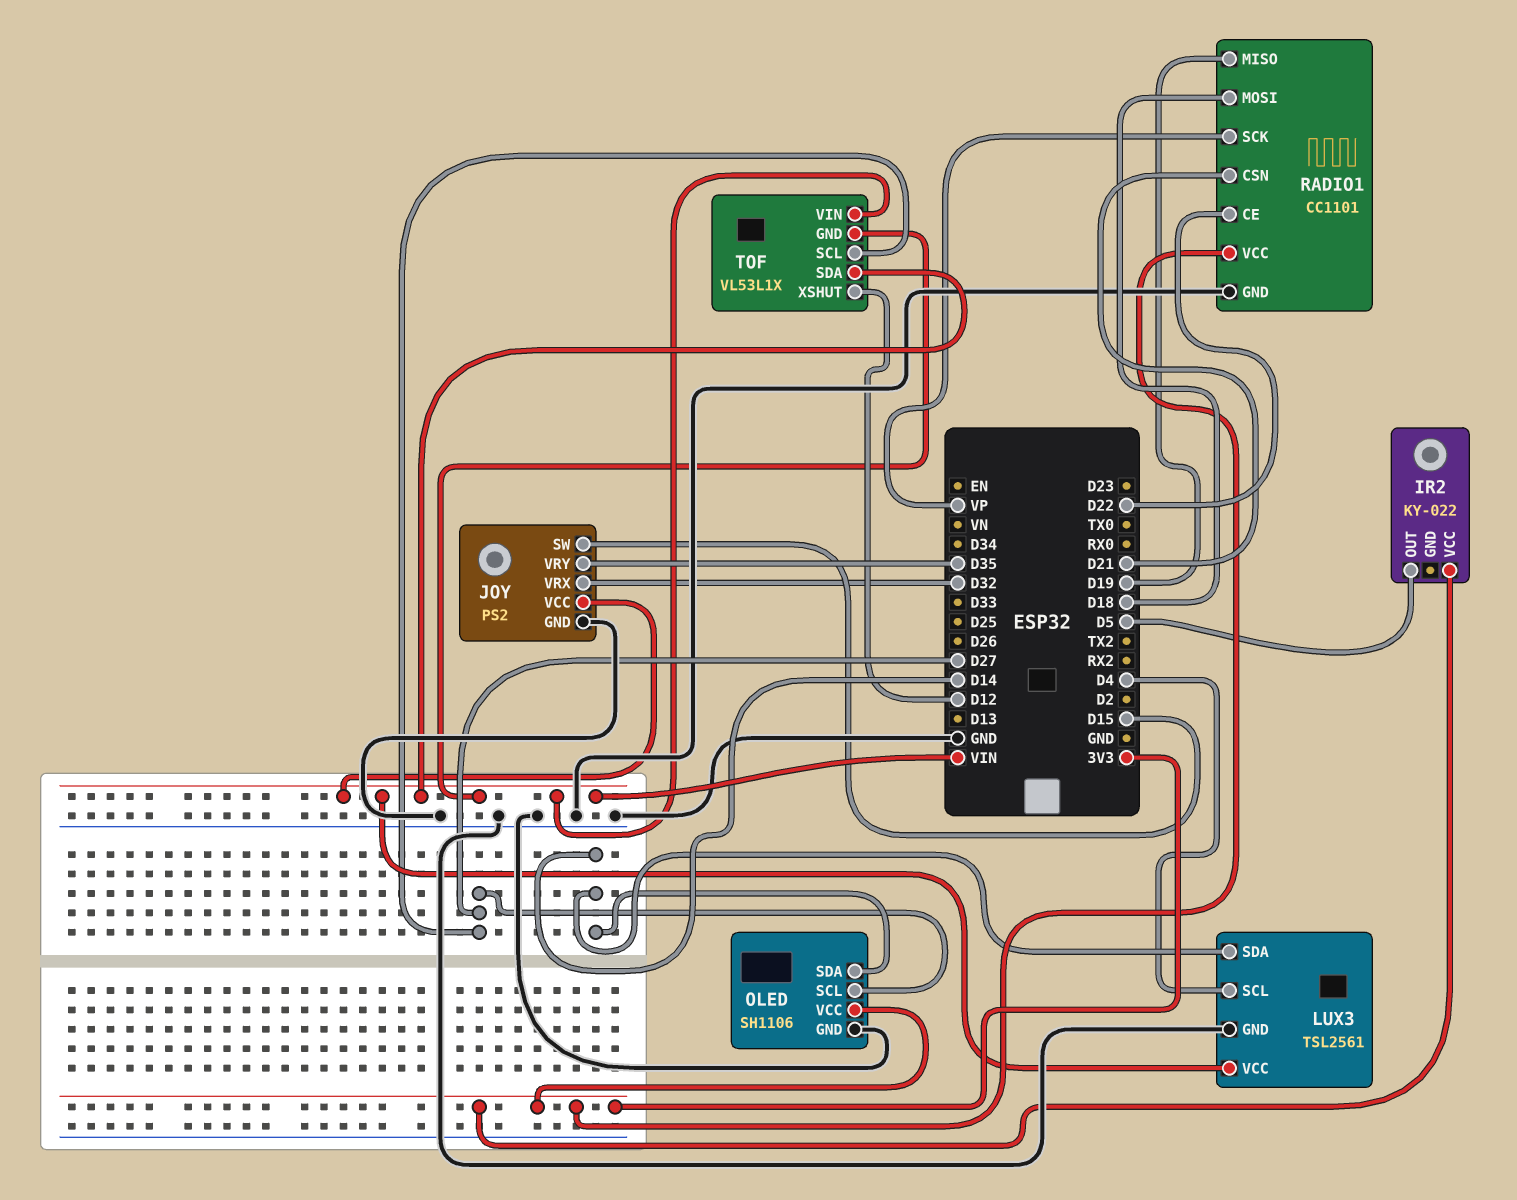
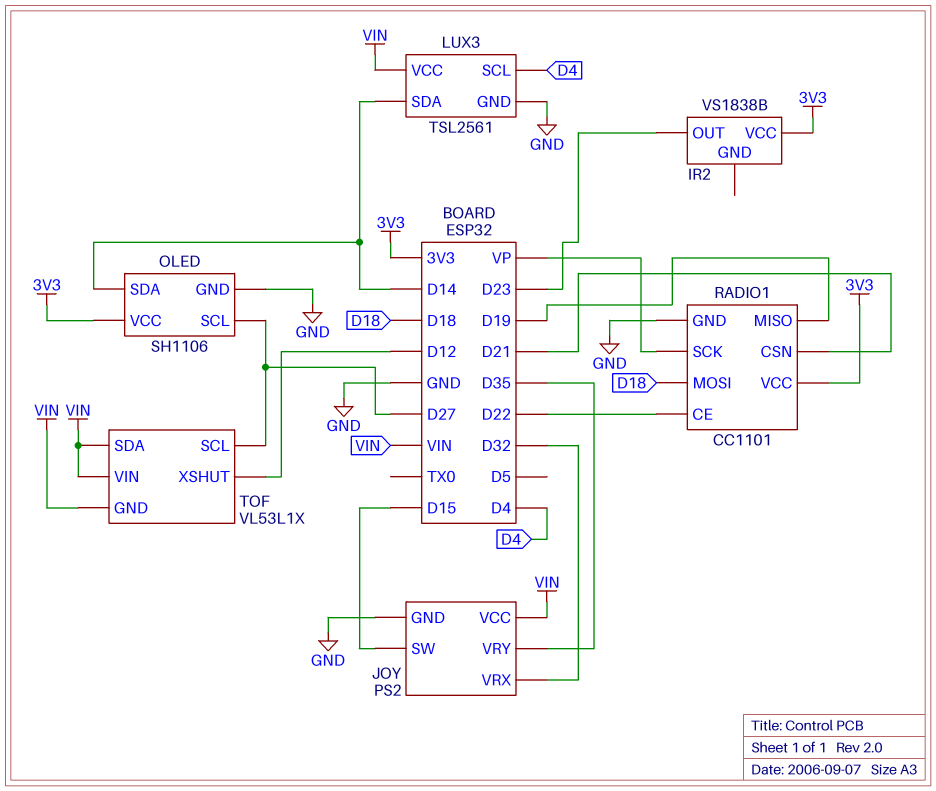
IR2: KY-022 -> VS1838B
IR2 pin OUT: D5 -> D23

